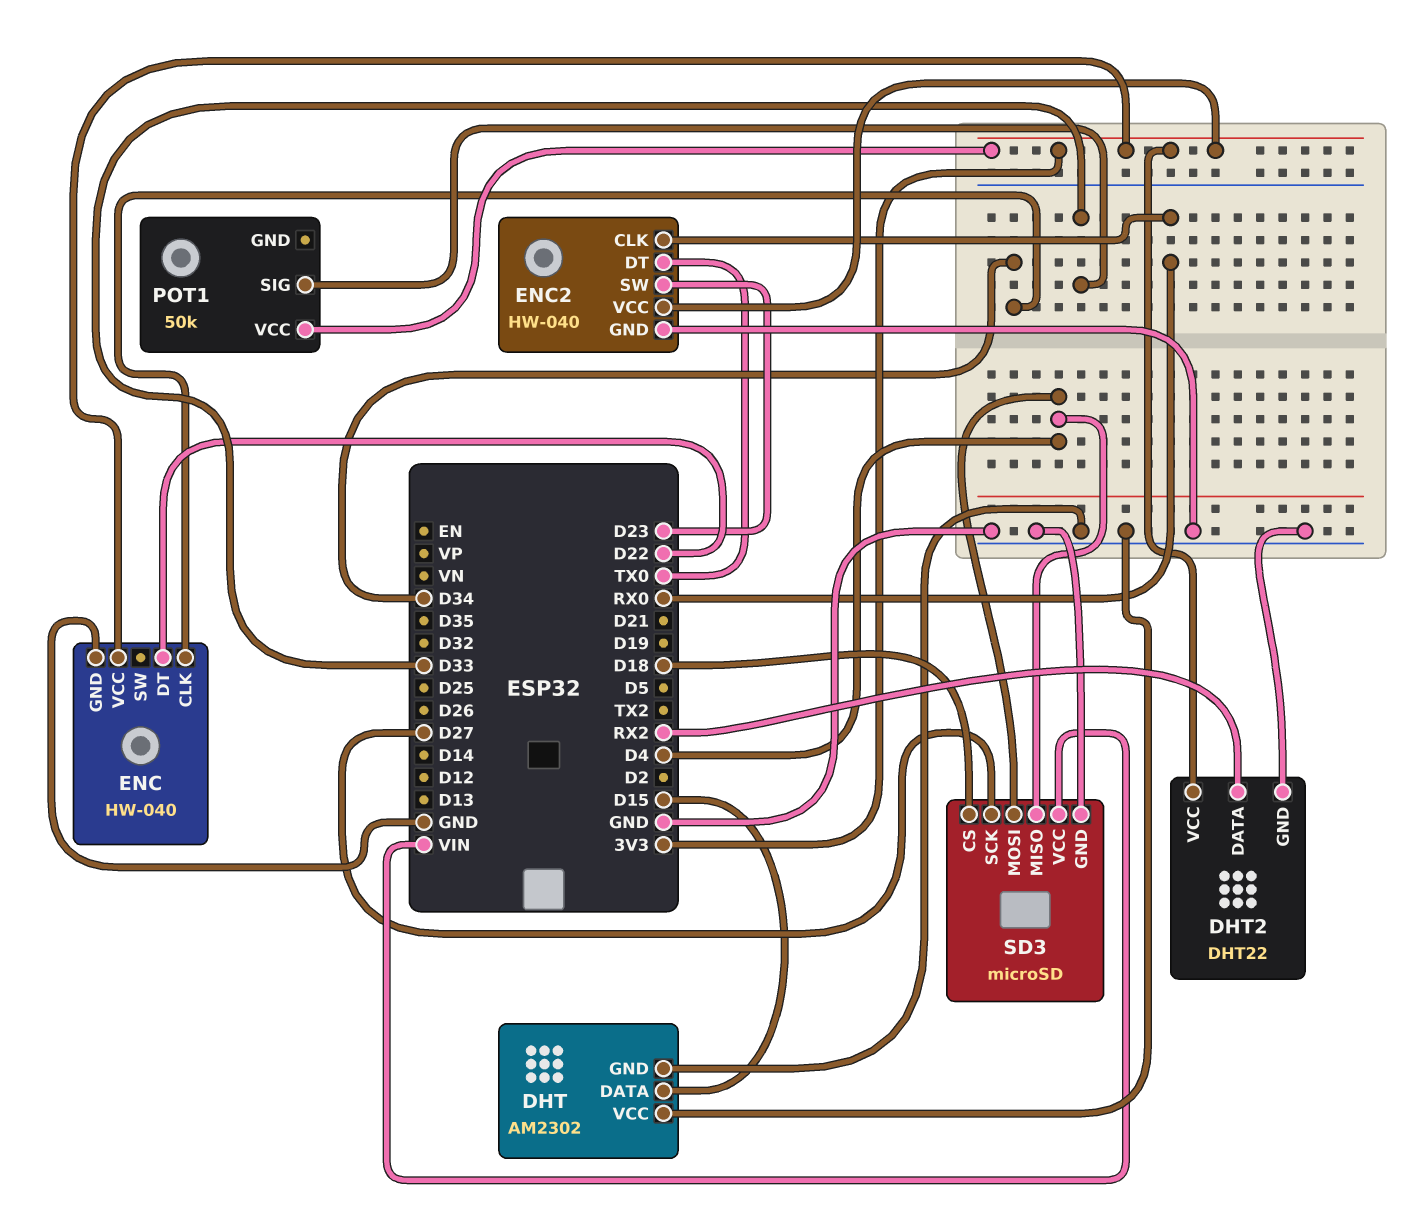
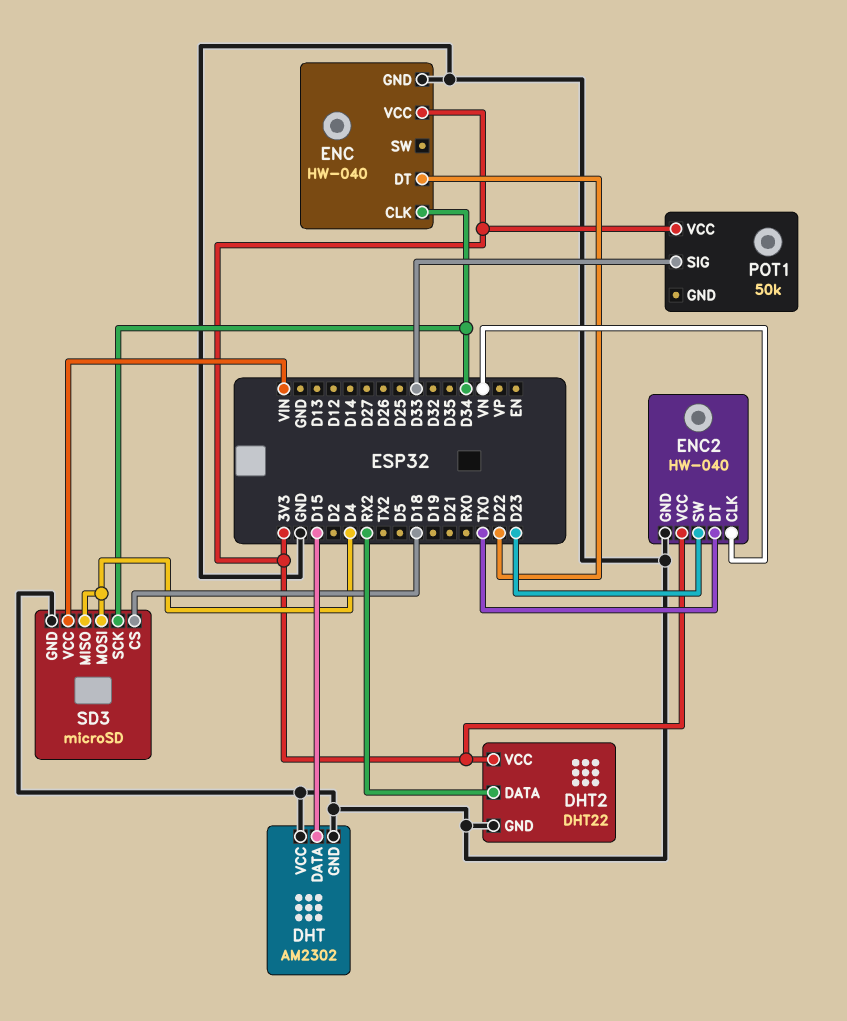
ENC2 pin CLK: RX0 -> VN
SD3 pin SCK: D27 -> D34

